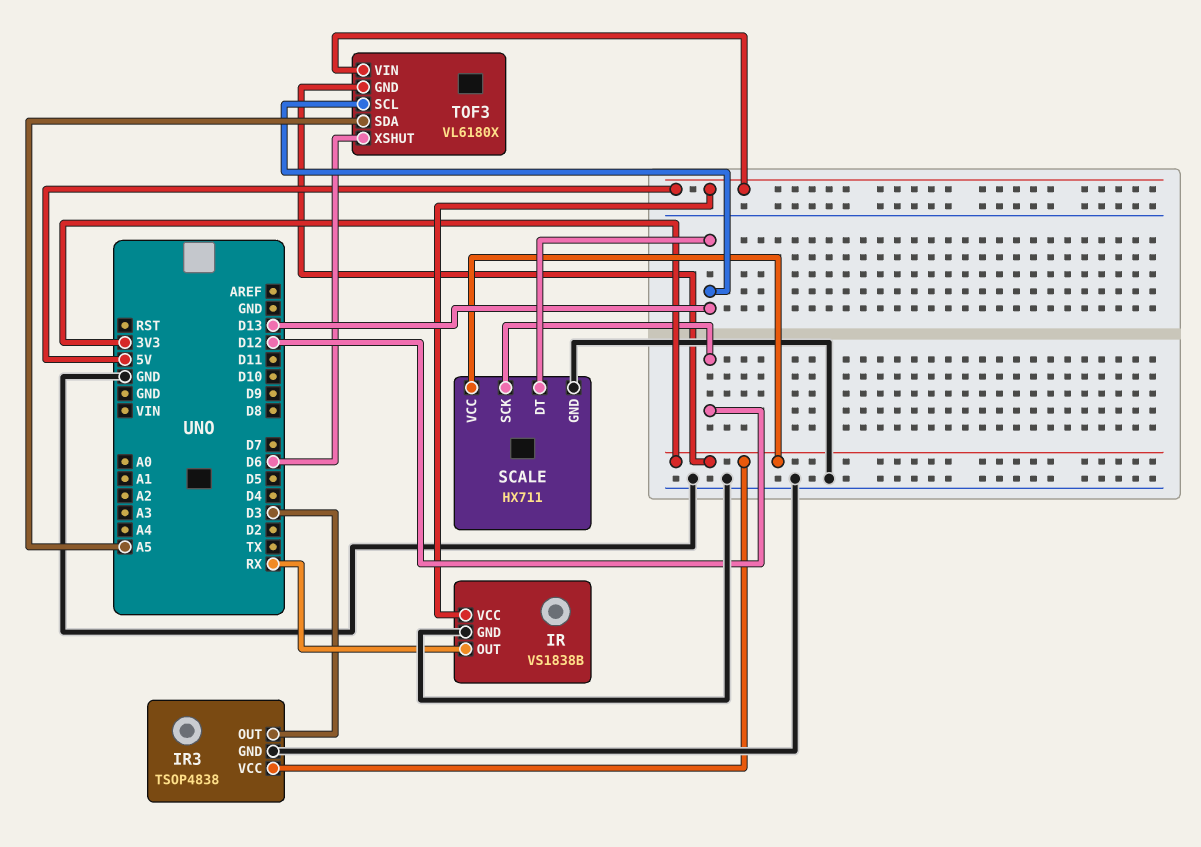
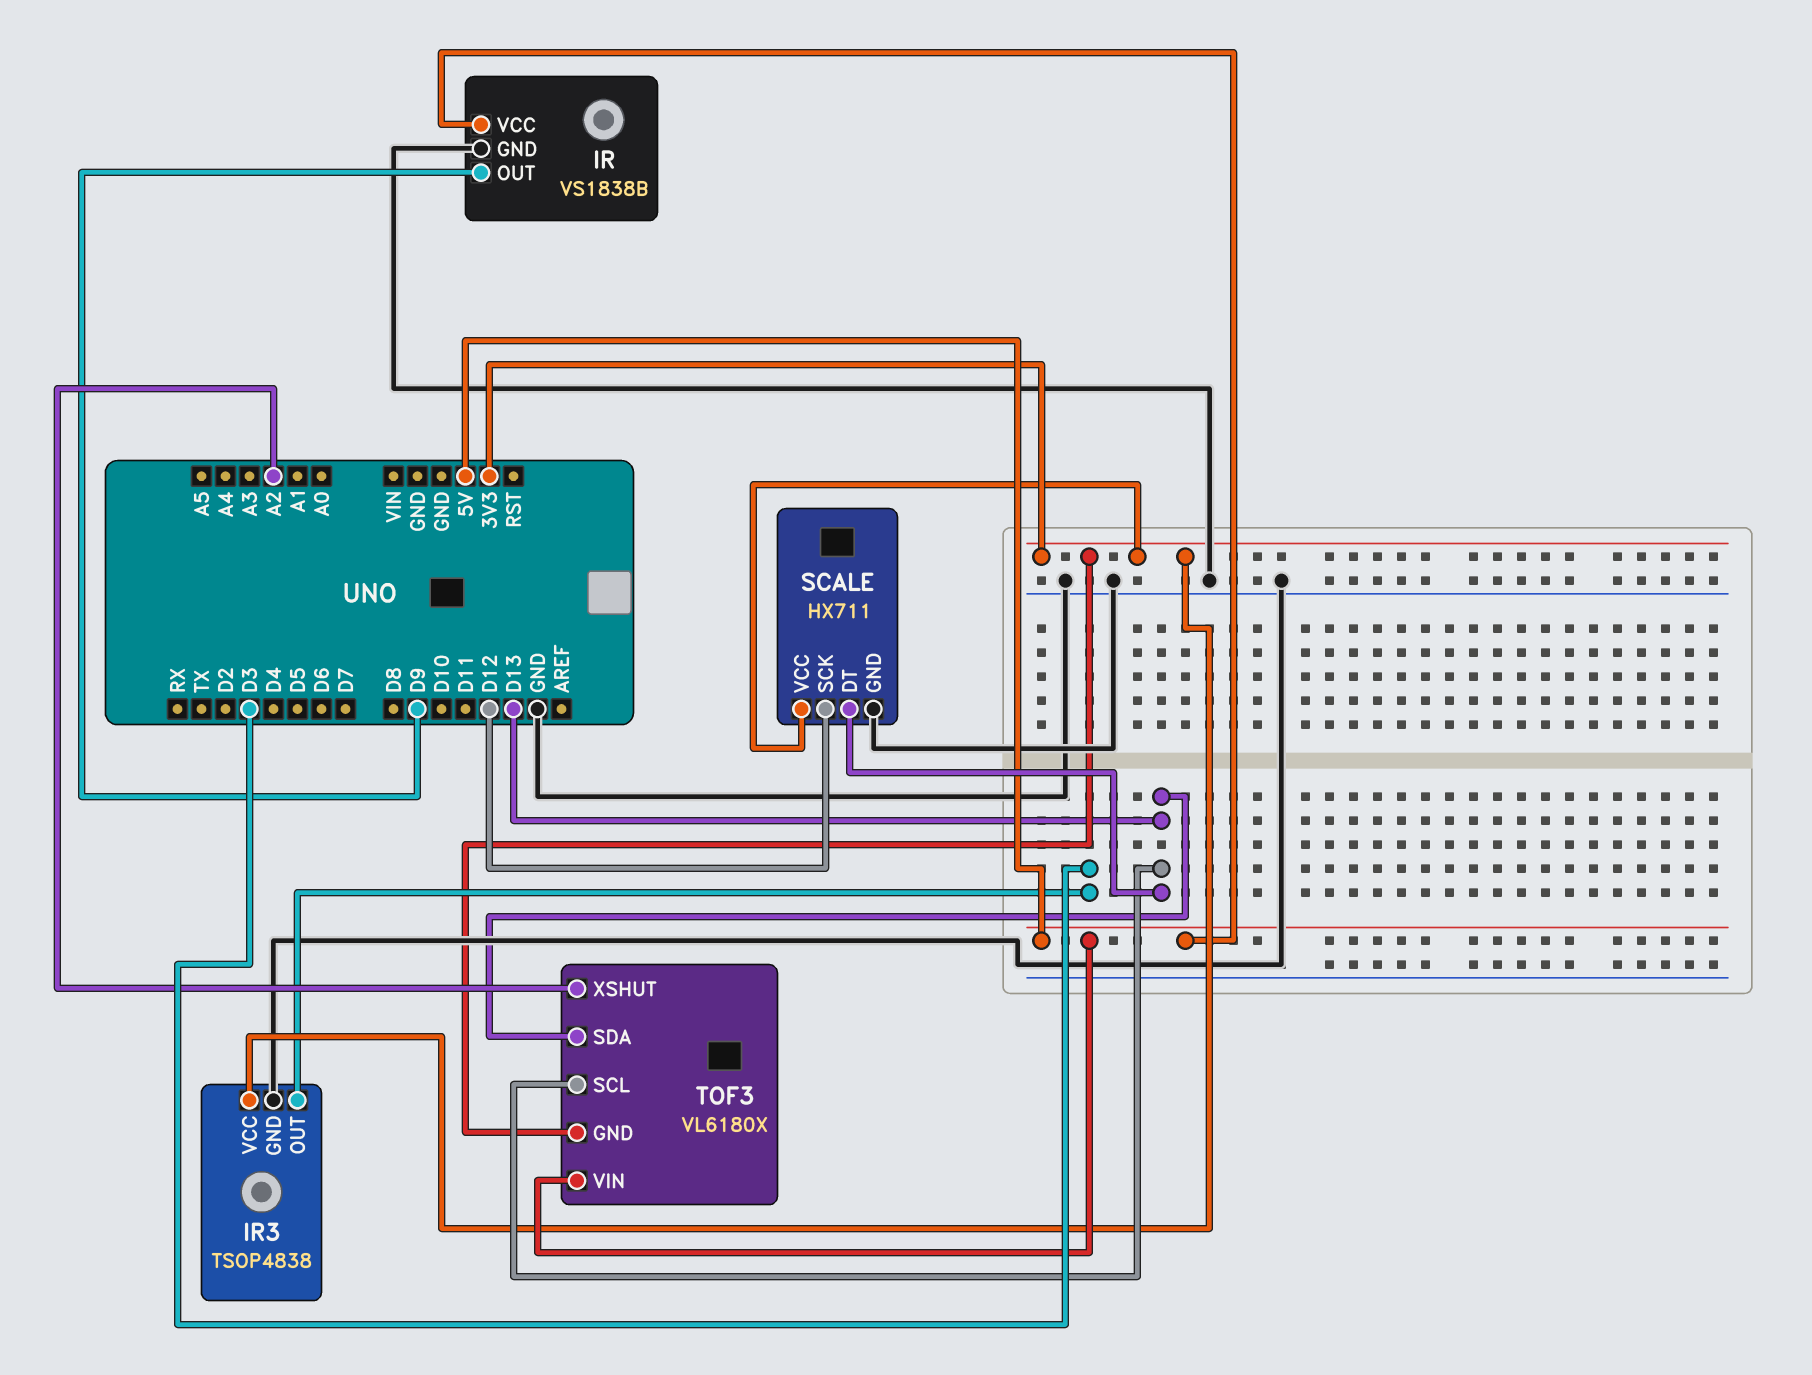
IR pin OUT: RX -> D9
TOF3 pin SDA: A5 -> D13
TOF3 pin XSHUT: D6 -> A2

